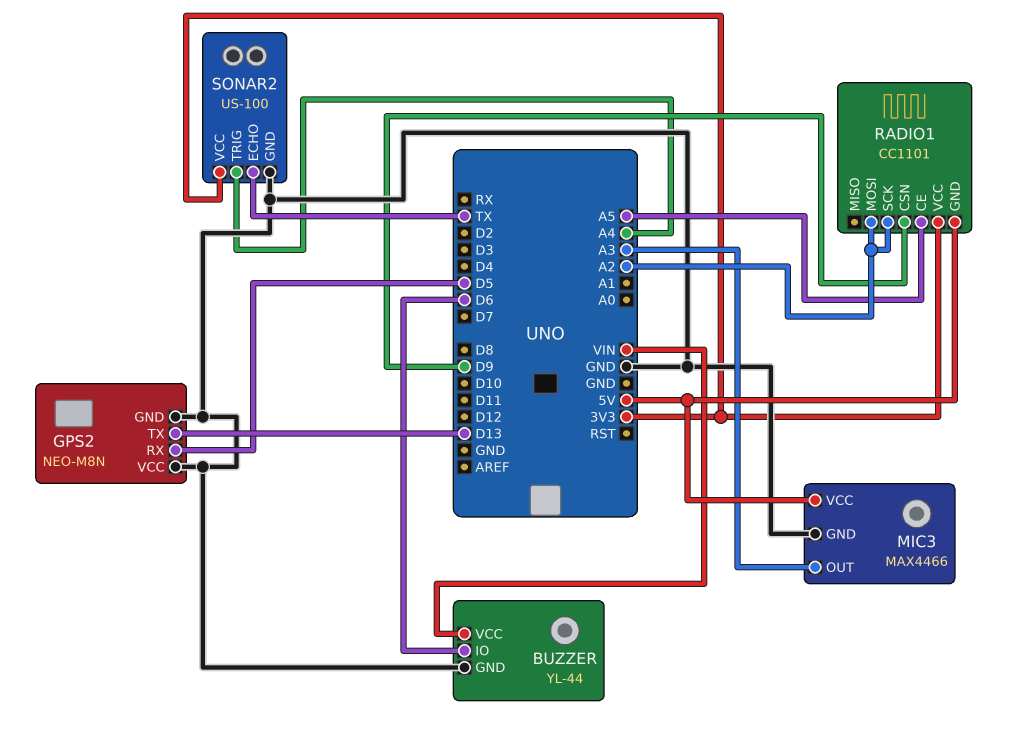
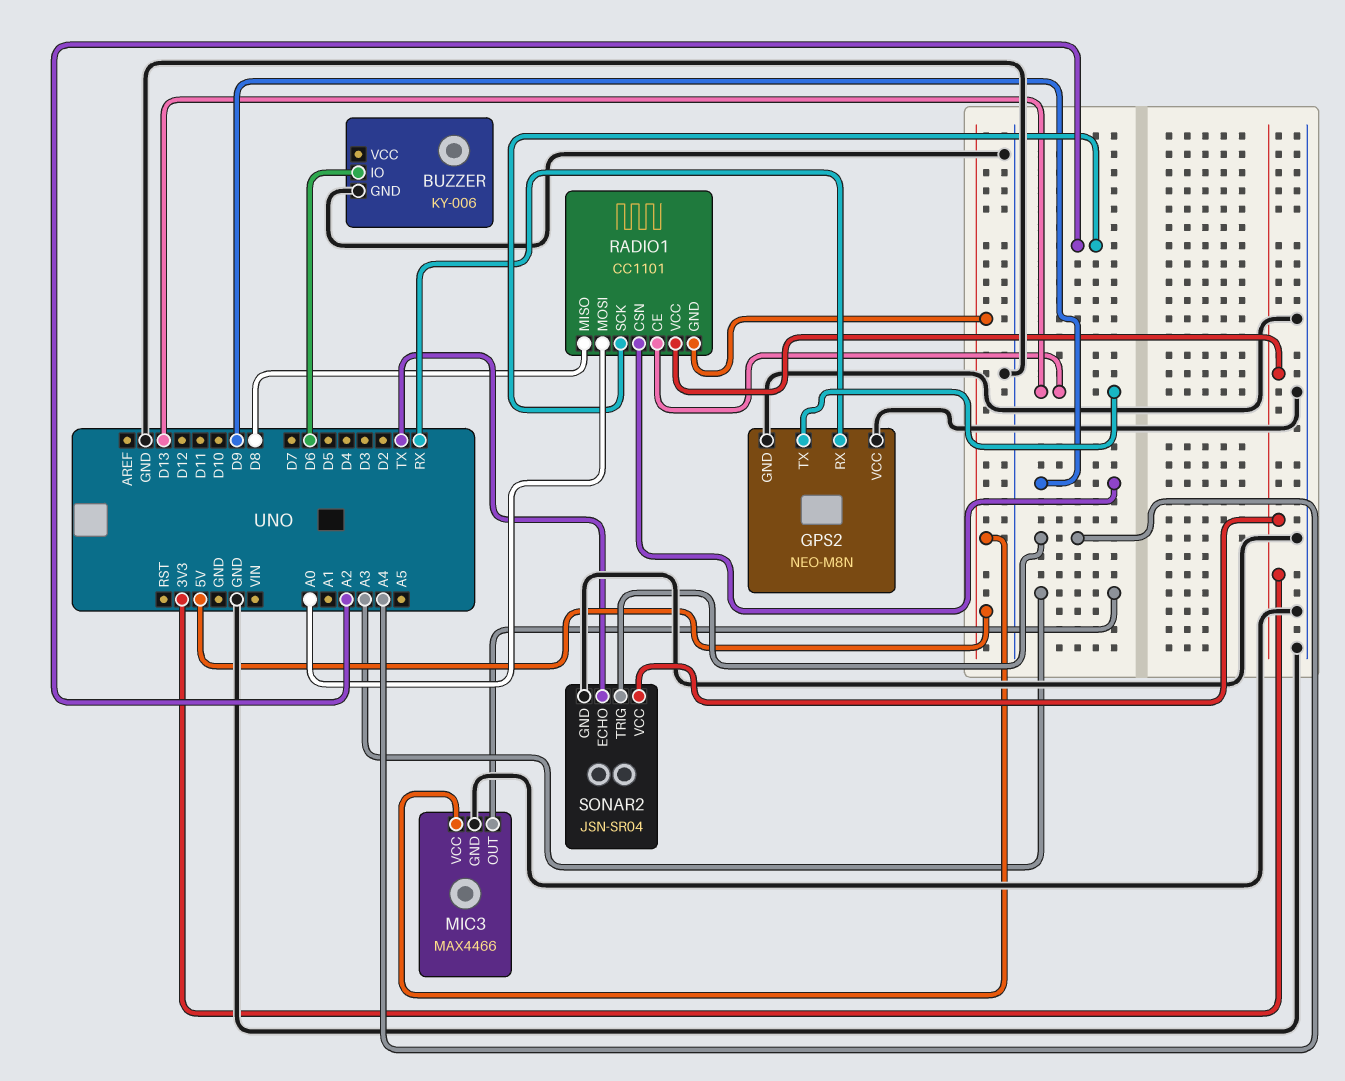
BUZZER: YL-44 -> KY-006
BUZZER pin VCC: VIN -> none
GPS2 pin RX: D5 -> RX
RADIO1 pin CE: A5 -> D13
RADIO1 pin MISO: none -> D8
RADIO1 pin MOSI: A2 -> A0
SONAR2: US-100 -> JSN-SR04

